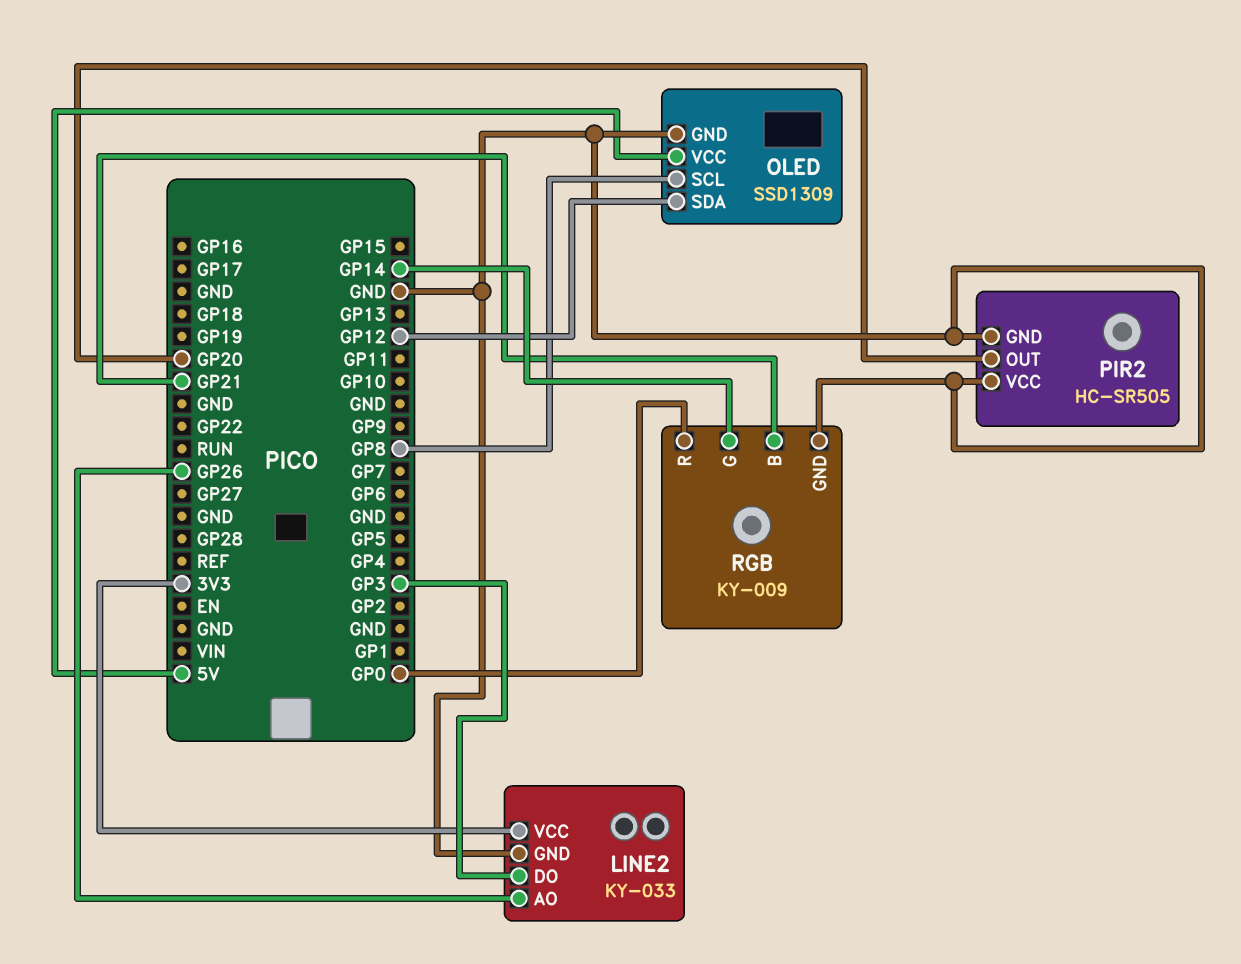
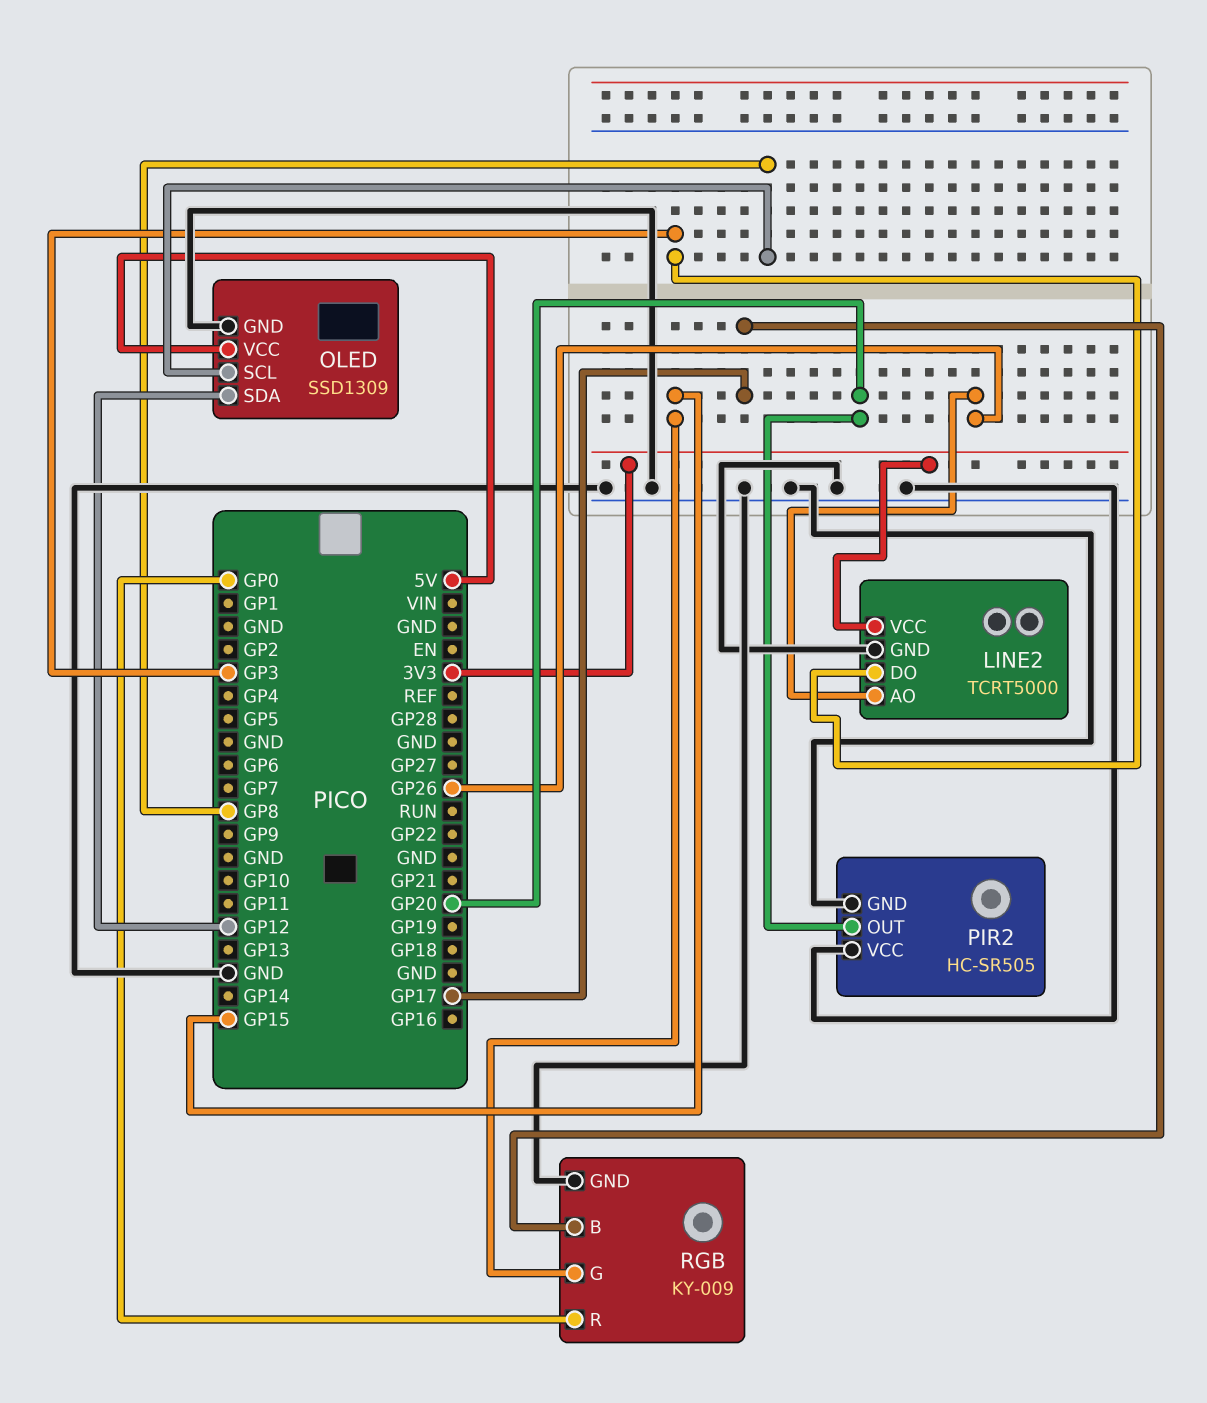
LINE2: KY-033 -> TCRT5000
RGB pin B: GP21 -> GP17
RGB pin G: GP14 -> GP15

